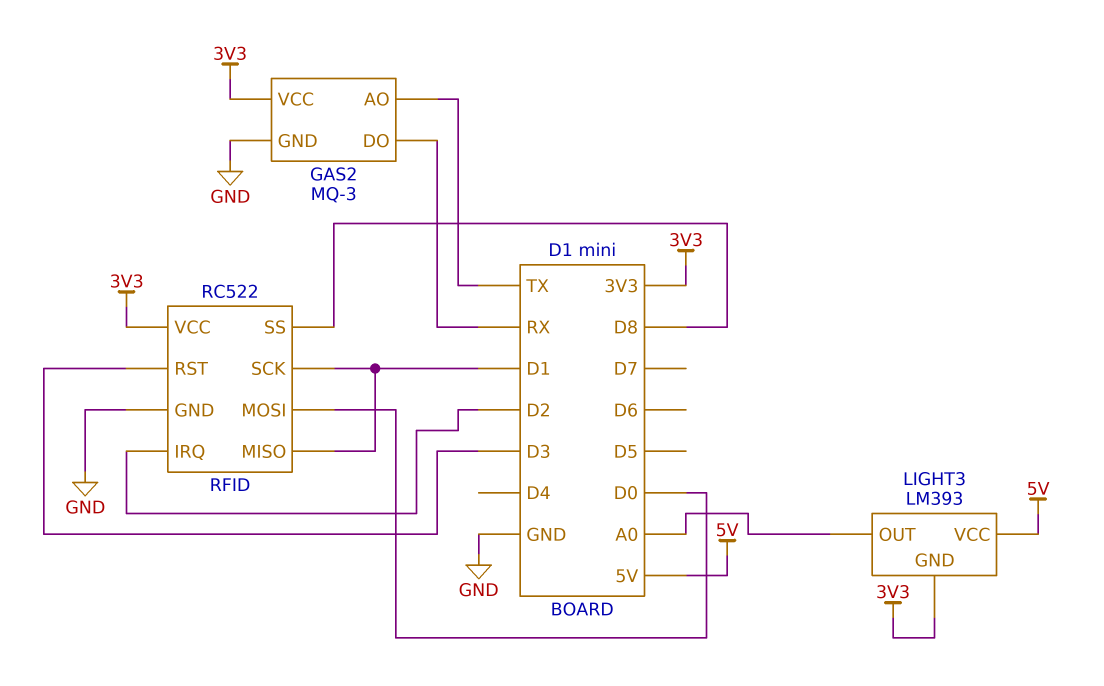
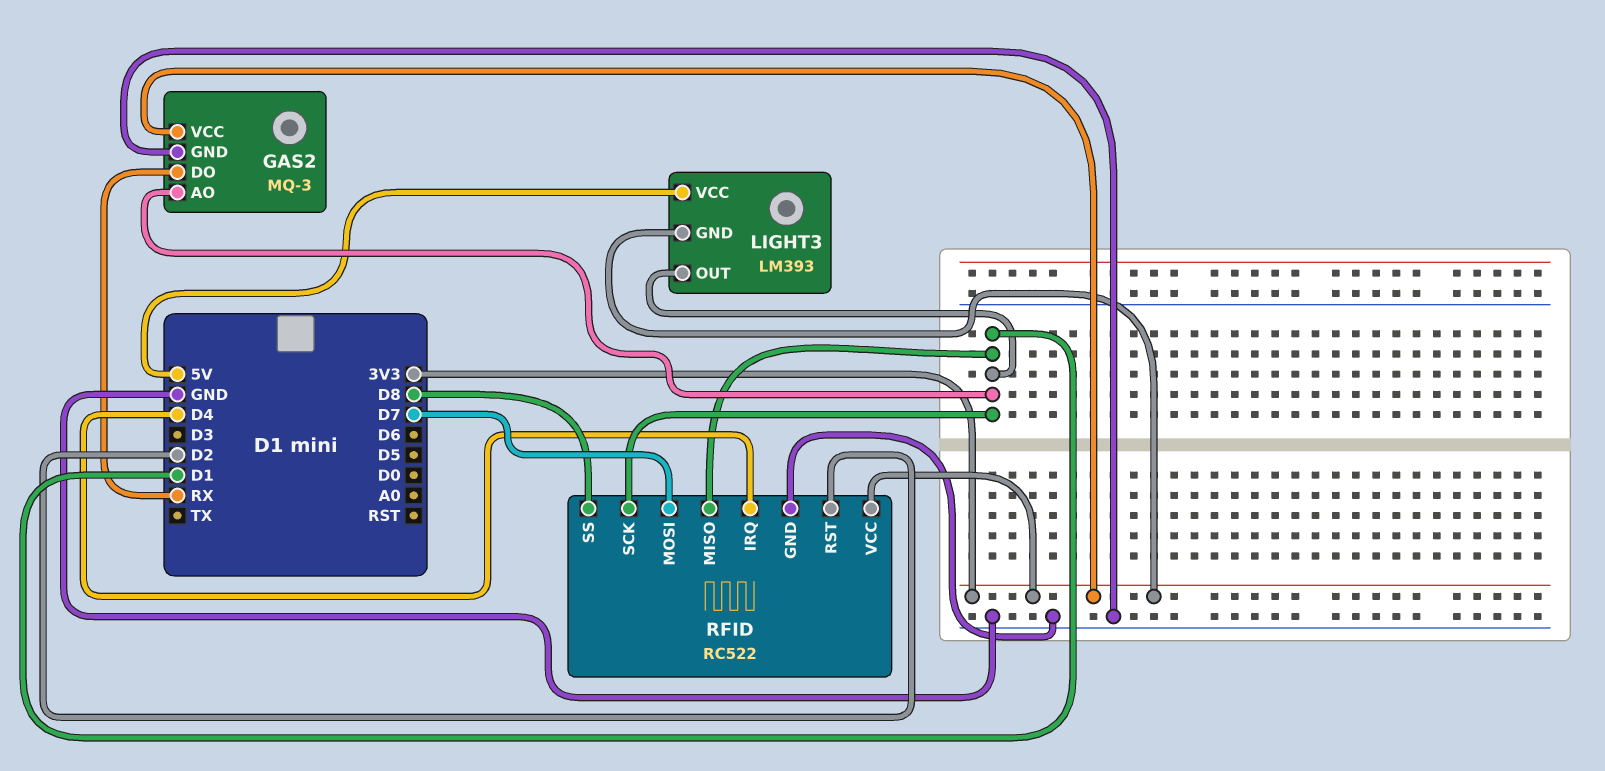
GAS2 pin AO: TX -> D1
LIGHT3 pin OUT: A0 -> D1
RFID pin IRQ: D2 -> D4
RFID pin MOSI: D0 -> D7
RFID pin RST: D3 -> D2

